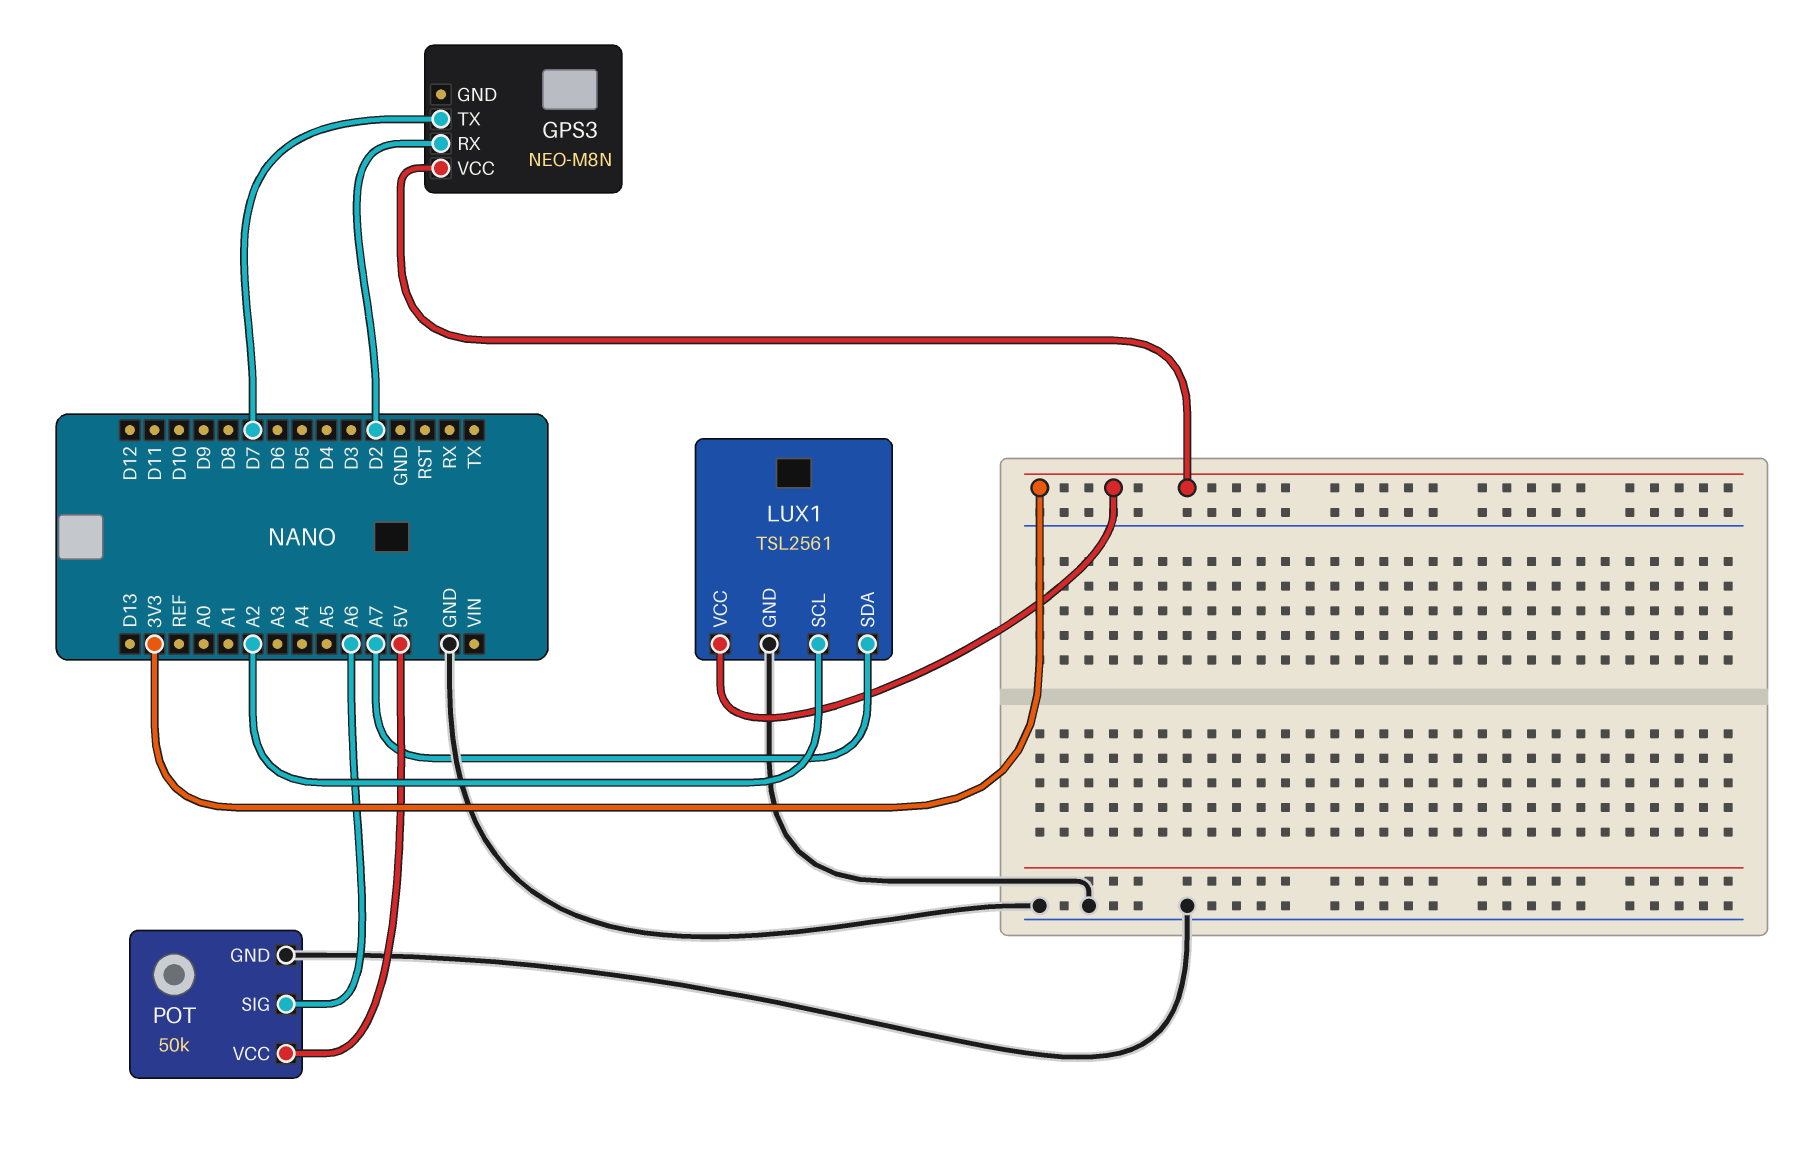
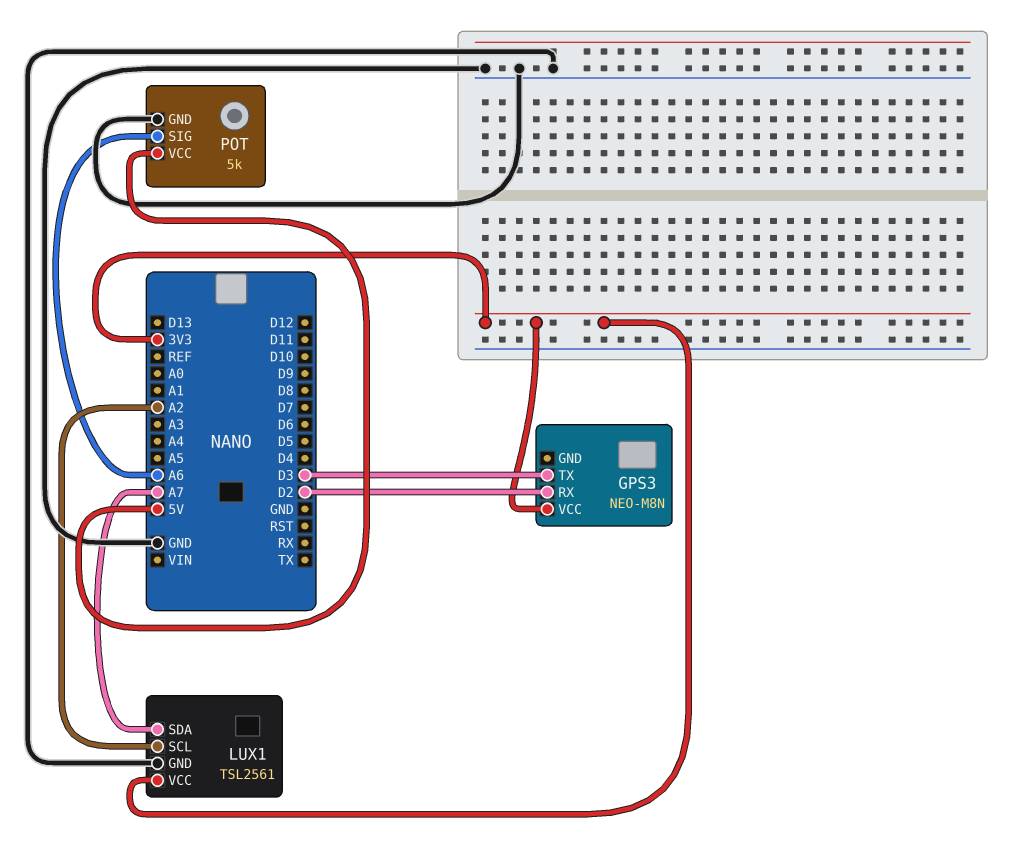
GPS3 pin TX: D7 -> D3
POT: 50k -> 5k

